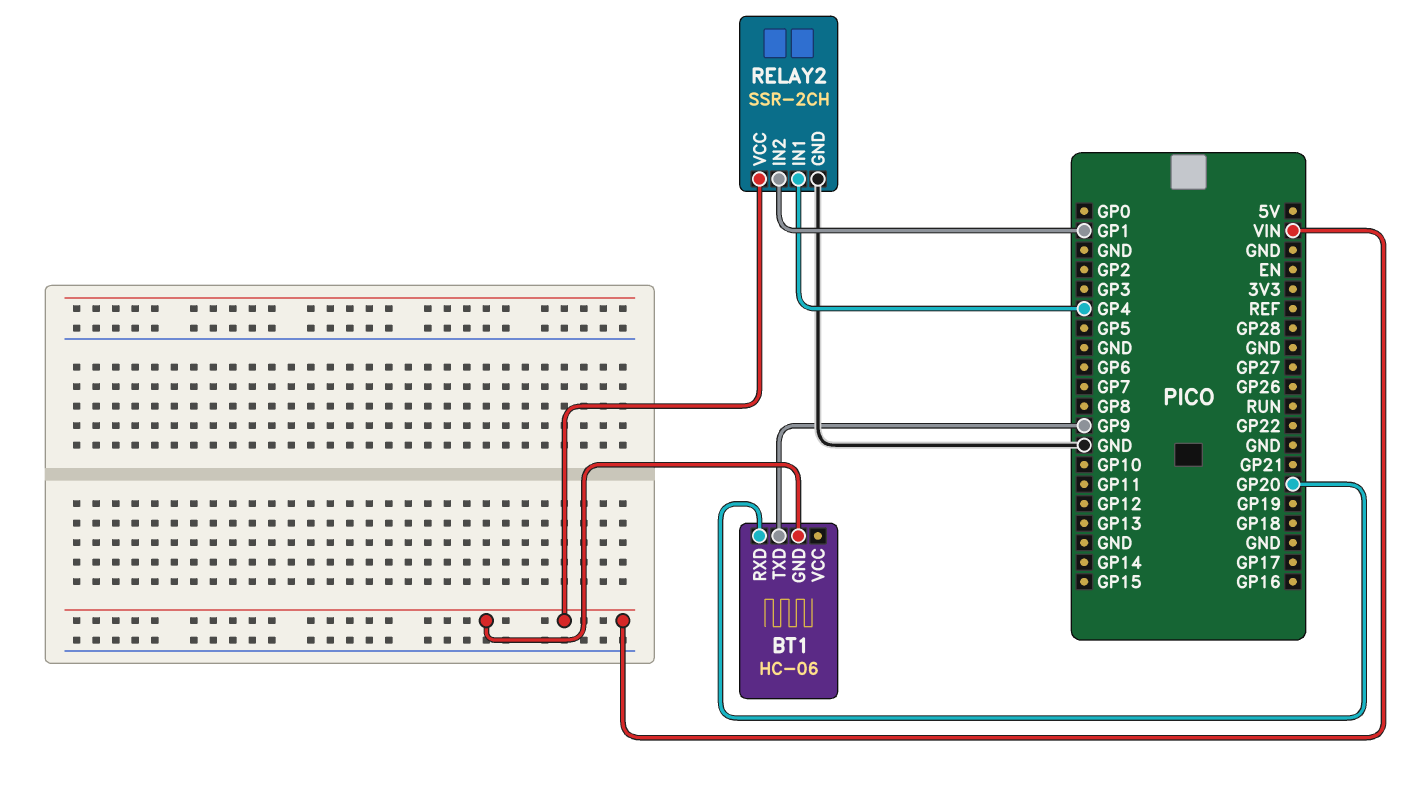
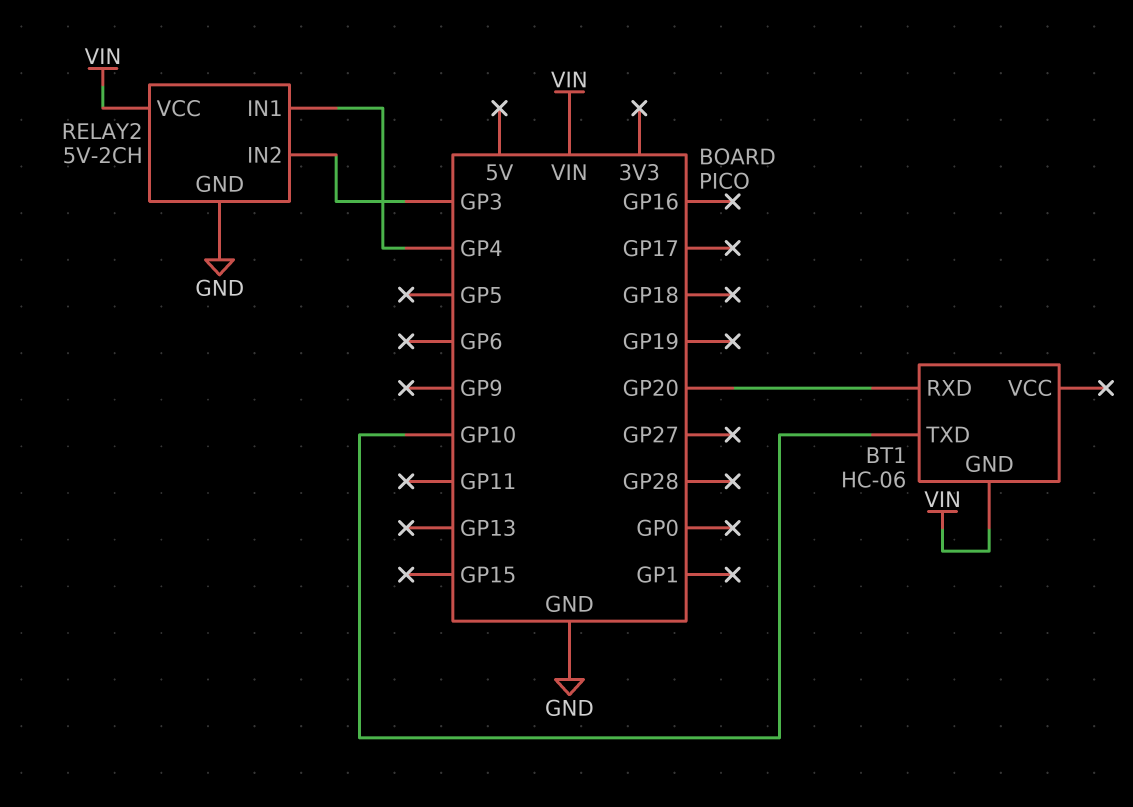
BT1 pin TXD: GP9 -> GP10
RELAY2: SSR-2CH -> 5V-2CH
RELAY2 pin IN2: GP1 -> GP3

